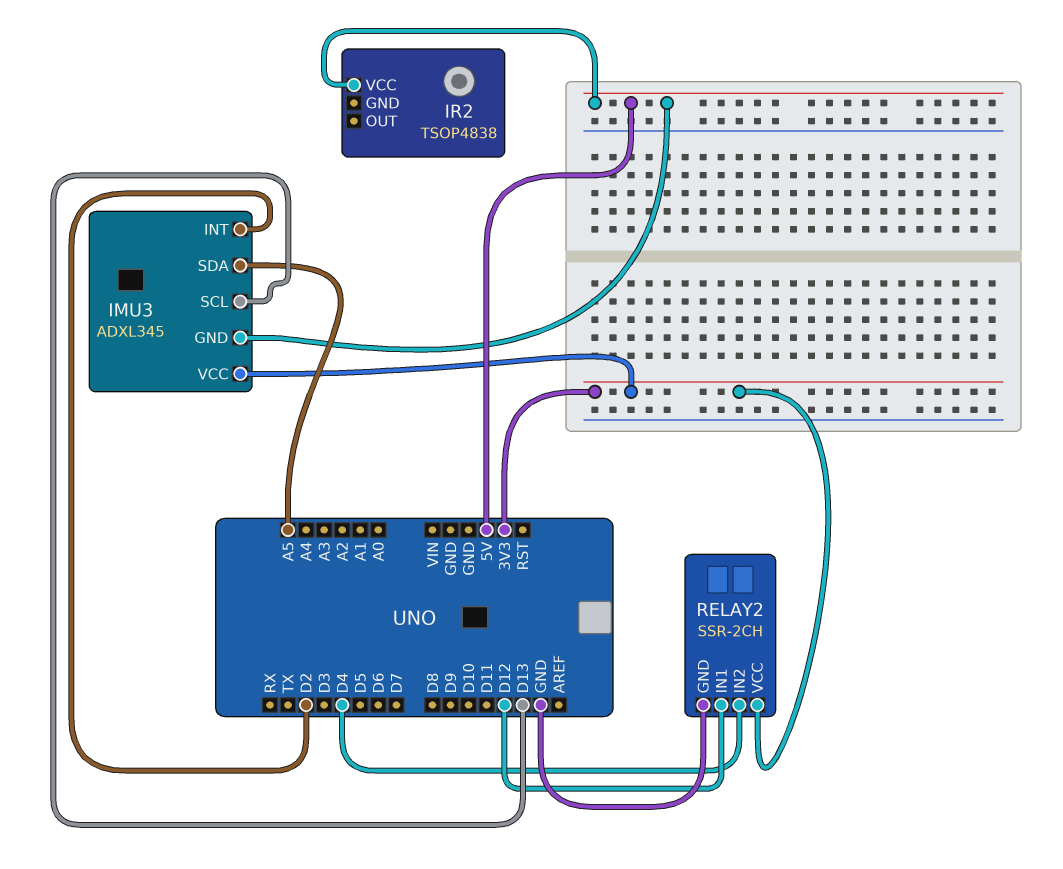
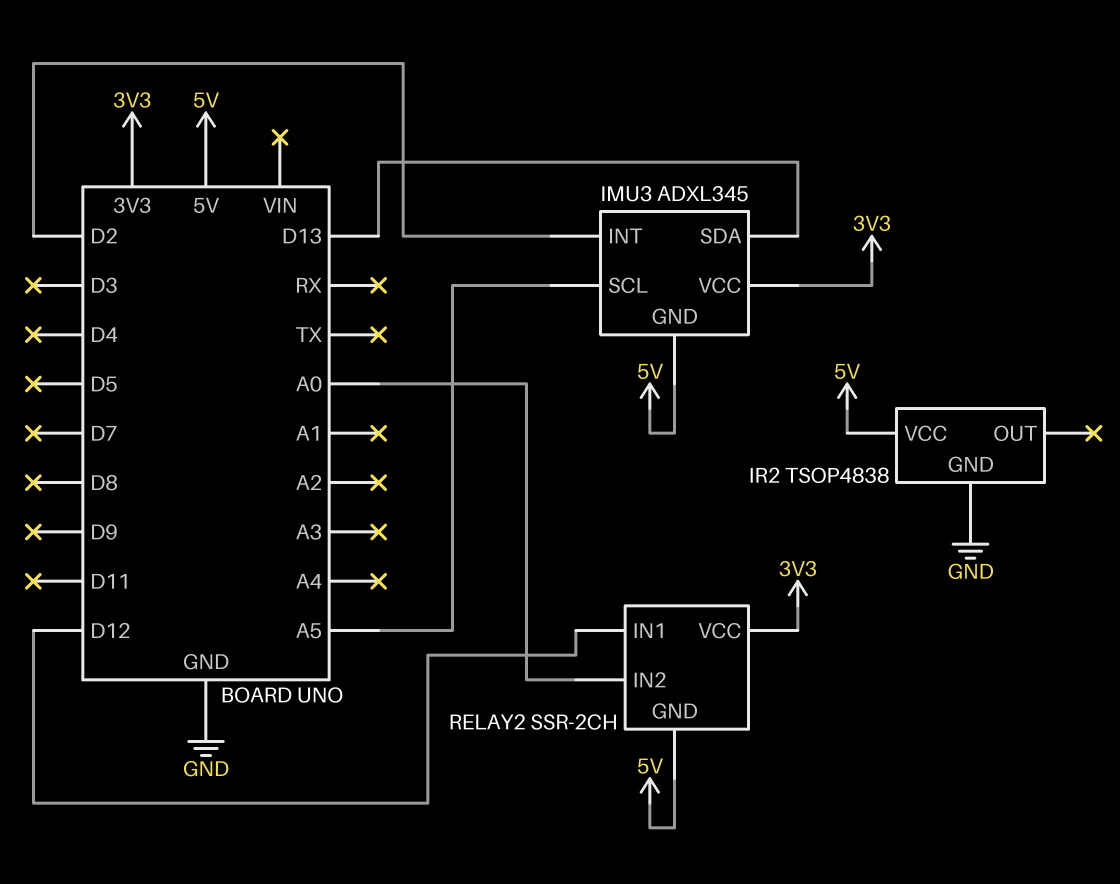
IMU3 pin SCL: D13 -> A5
IMU3 pin SDA: A5 -> D13
IR2 pin GND: none -> GND
RELAY2 pin GND: GND -> 5V
RELAY2 pin IN2: D4 -> A0

